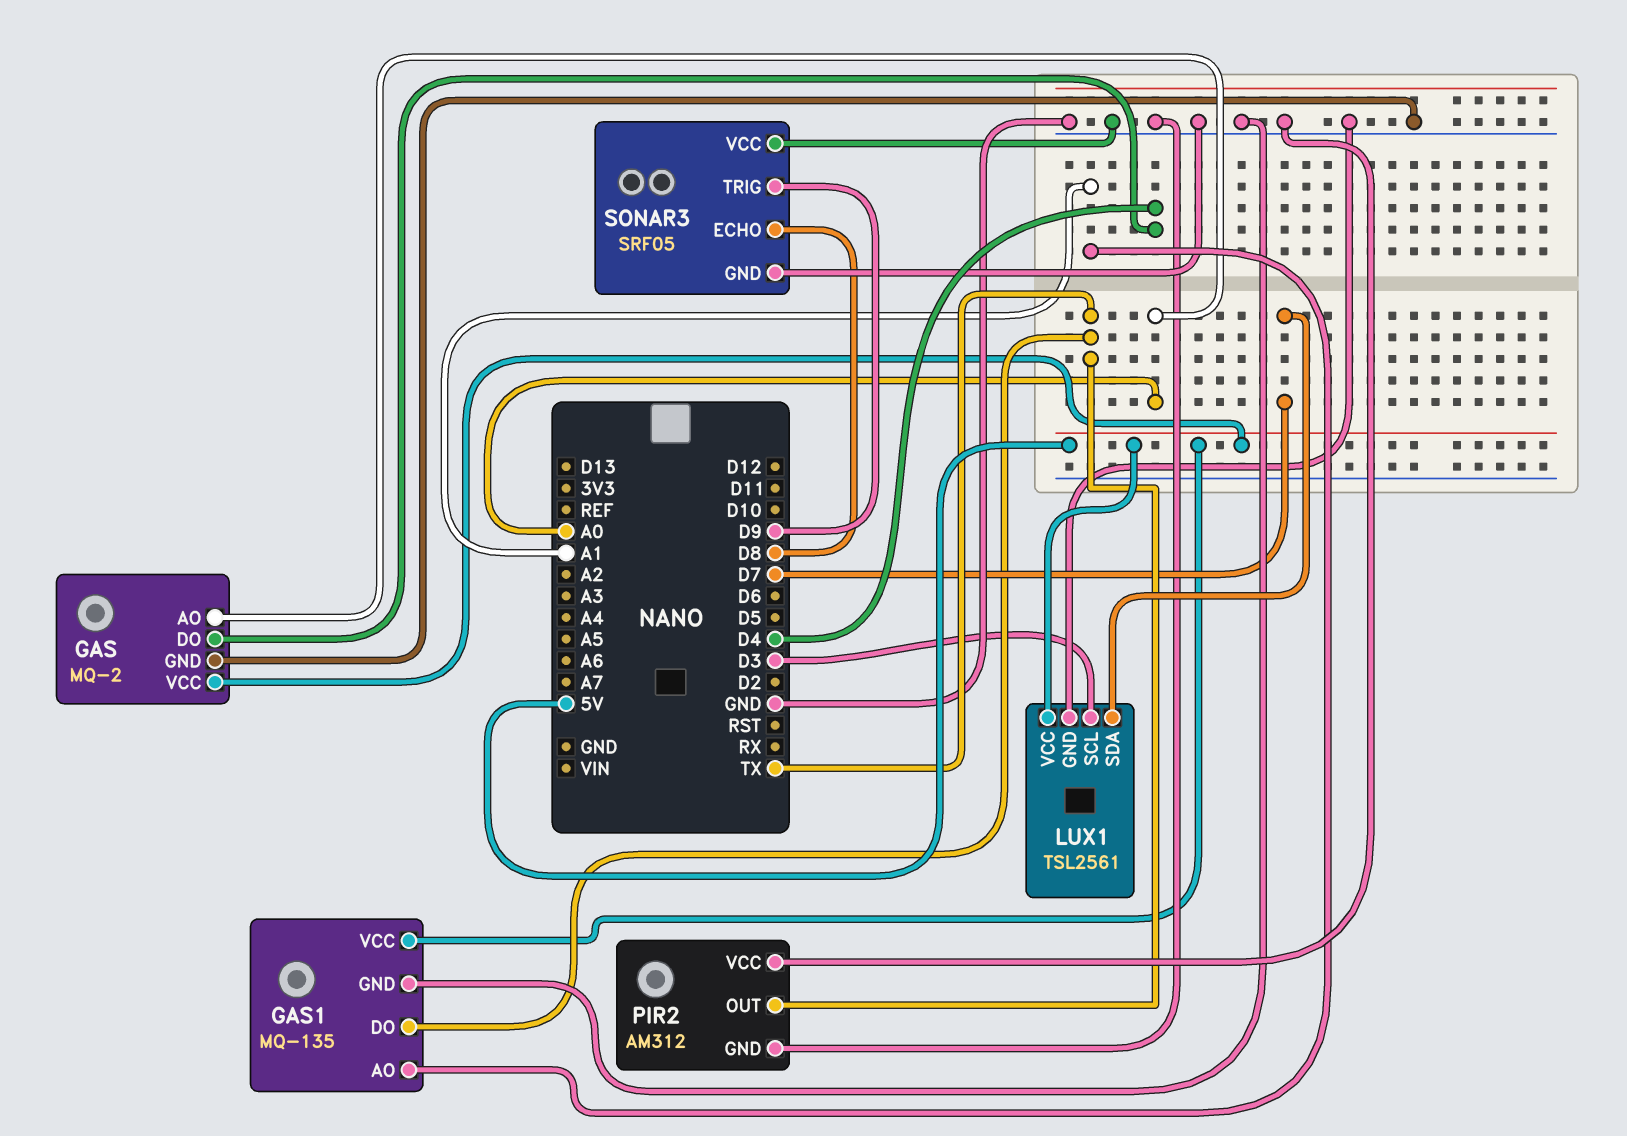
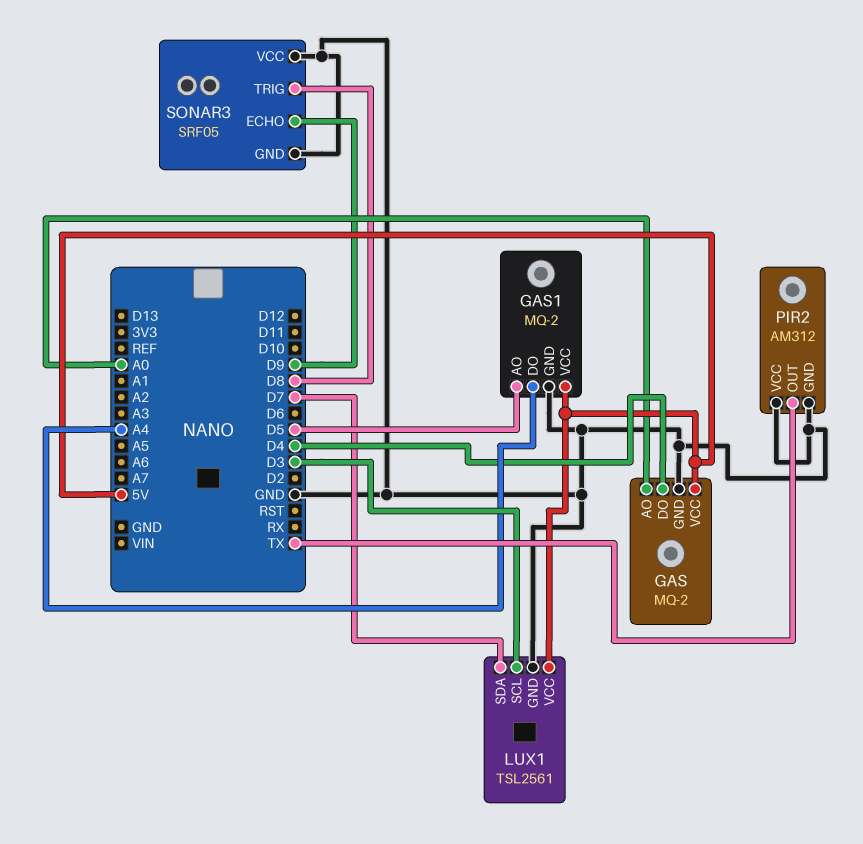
GAS1: MQ-135 -> MQ-2
GAS1 pin AO: A1 -> D5
GAS1 pin DO: TX -> A4
SONAR3 pin ECHO: D8 -> D9
SONAR3 pin TRIG: D9 -> D8

